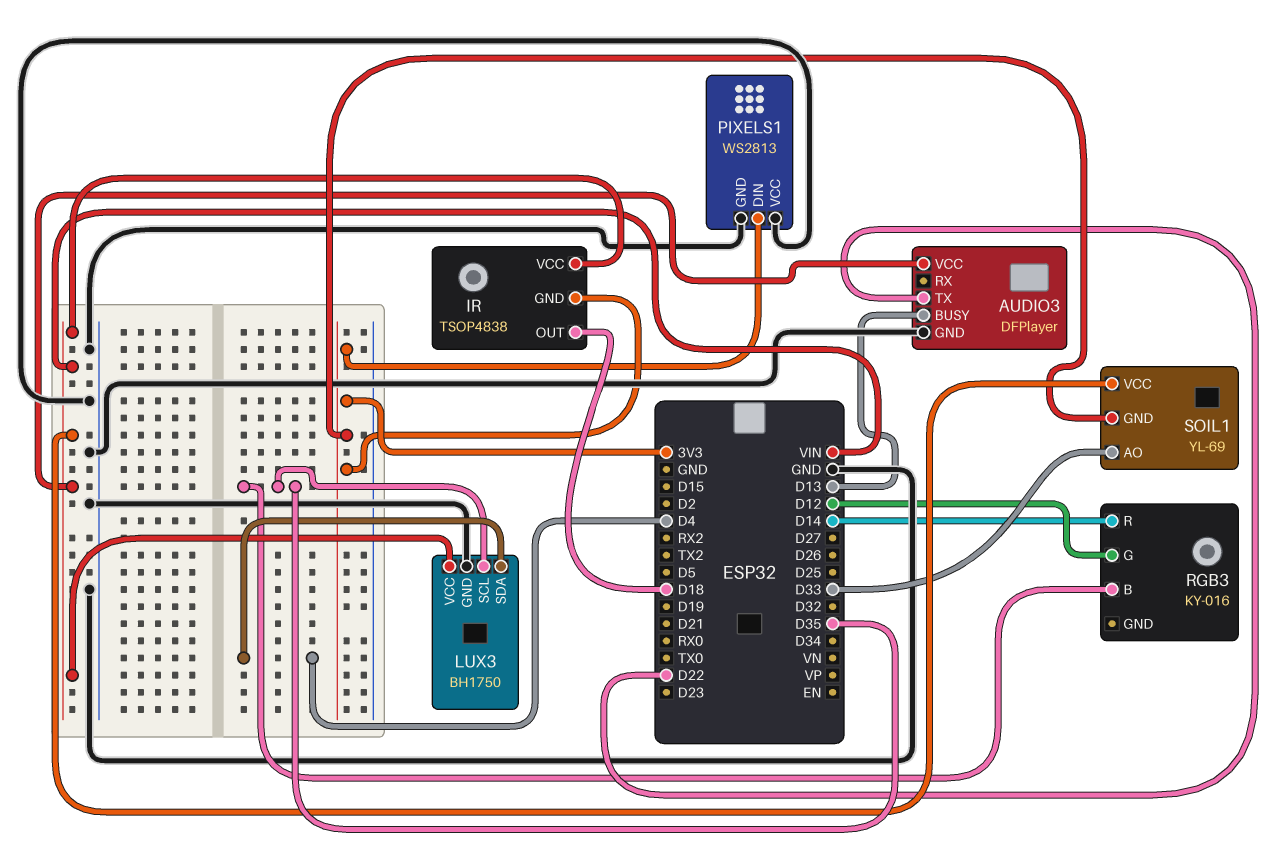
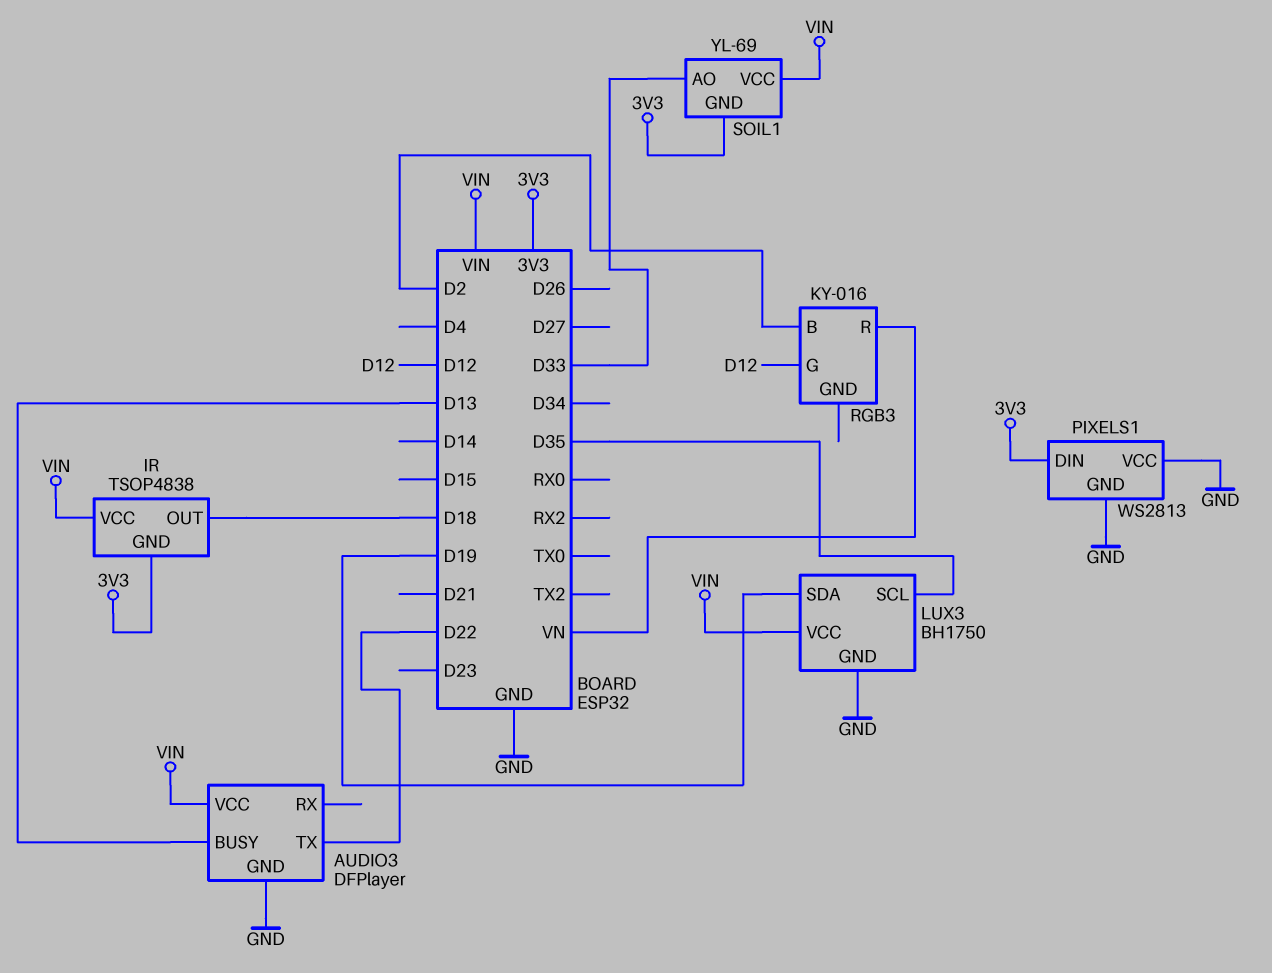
LUX3 pin SDA: D4 -> D19
RGB3 pin B: D35 -> D2
RGB3 pin R: D14 -> VN

